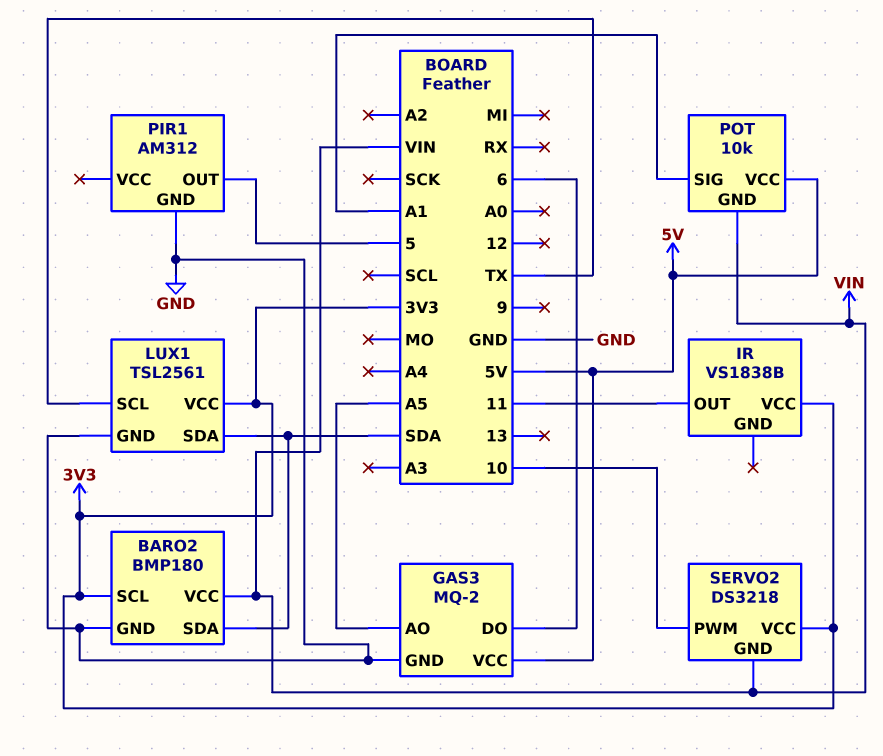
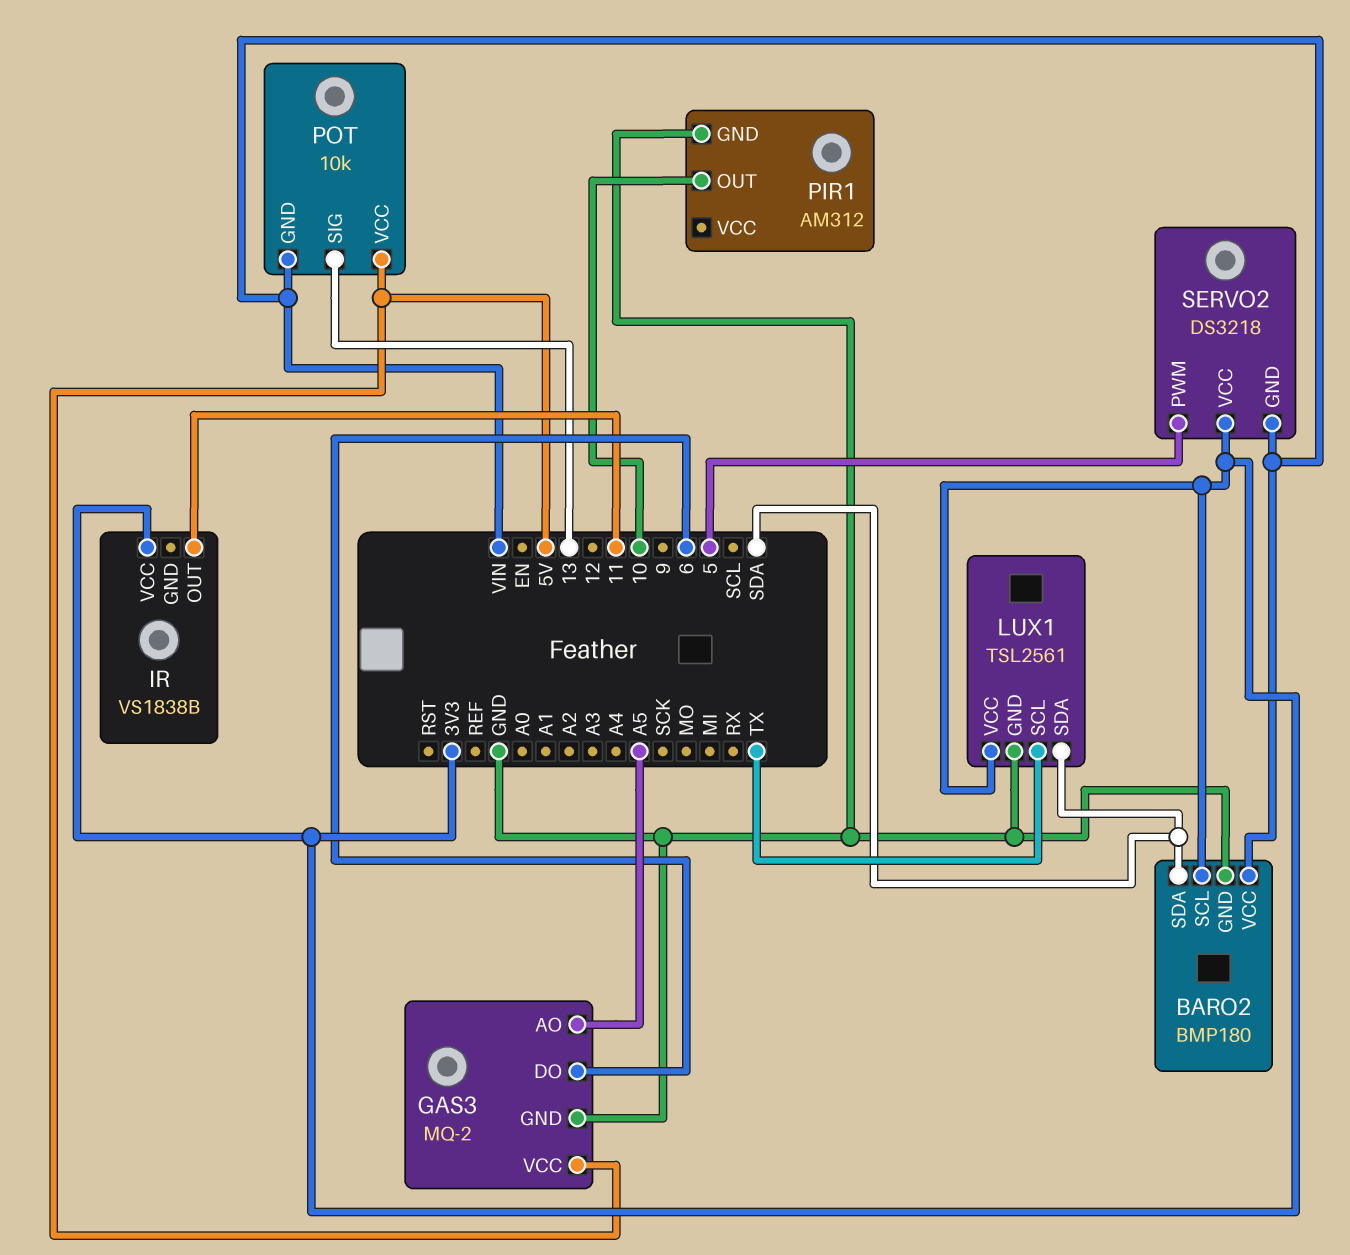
PIR1 pin OUT: 5 -> 10
POT pin SIG: A1 -> 13
SERVO2 pin PWM: 10 -> 5

